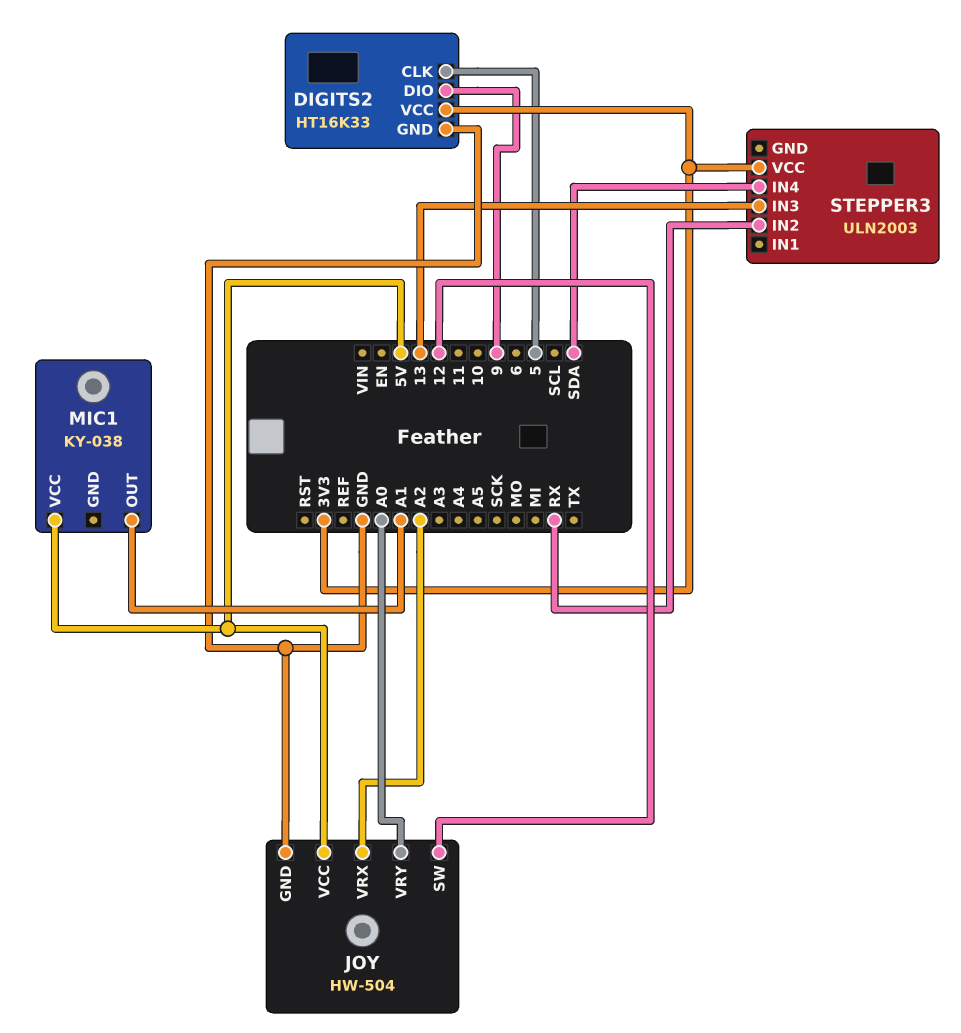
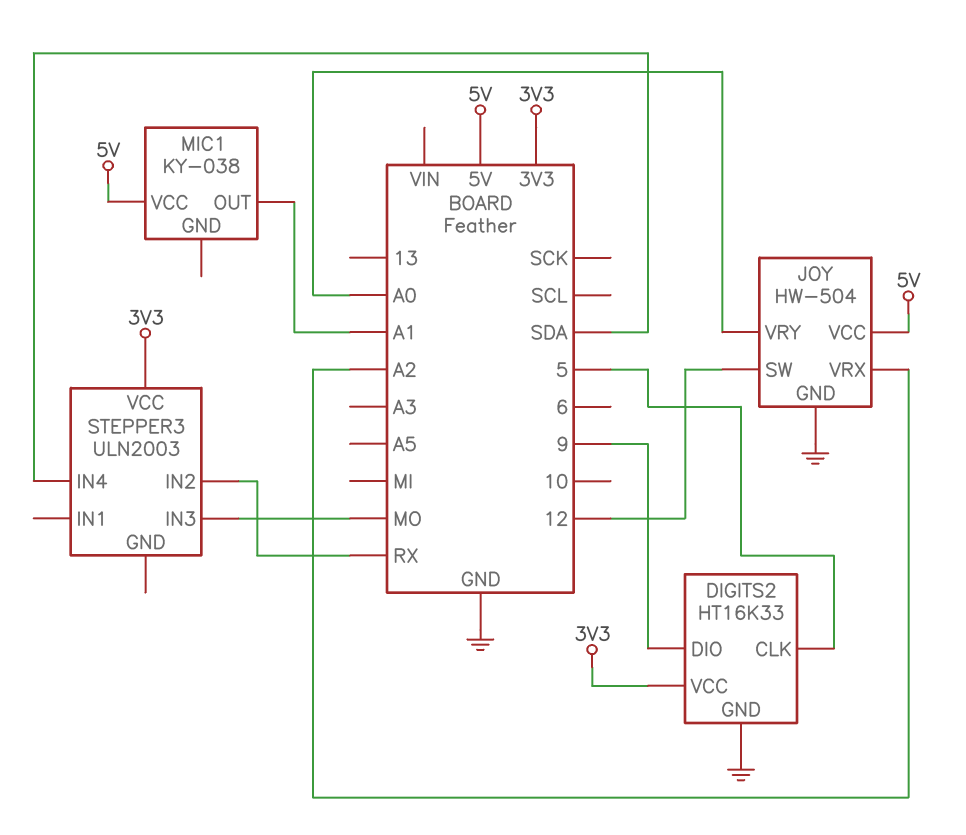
STEPPER3 pin IN3: 13 -> MO

